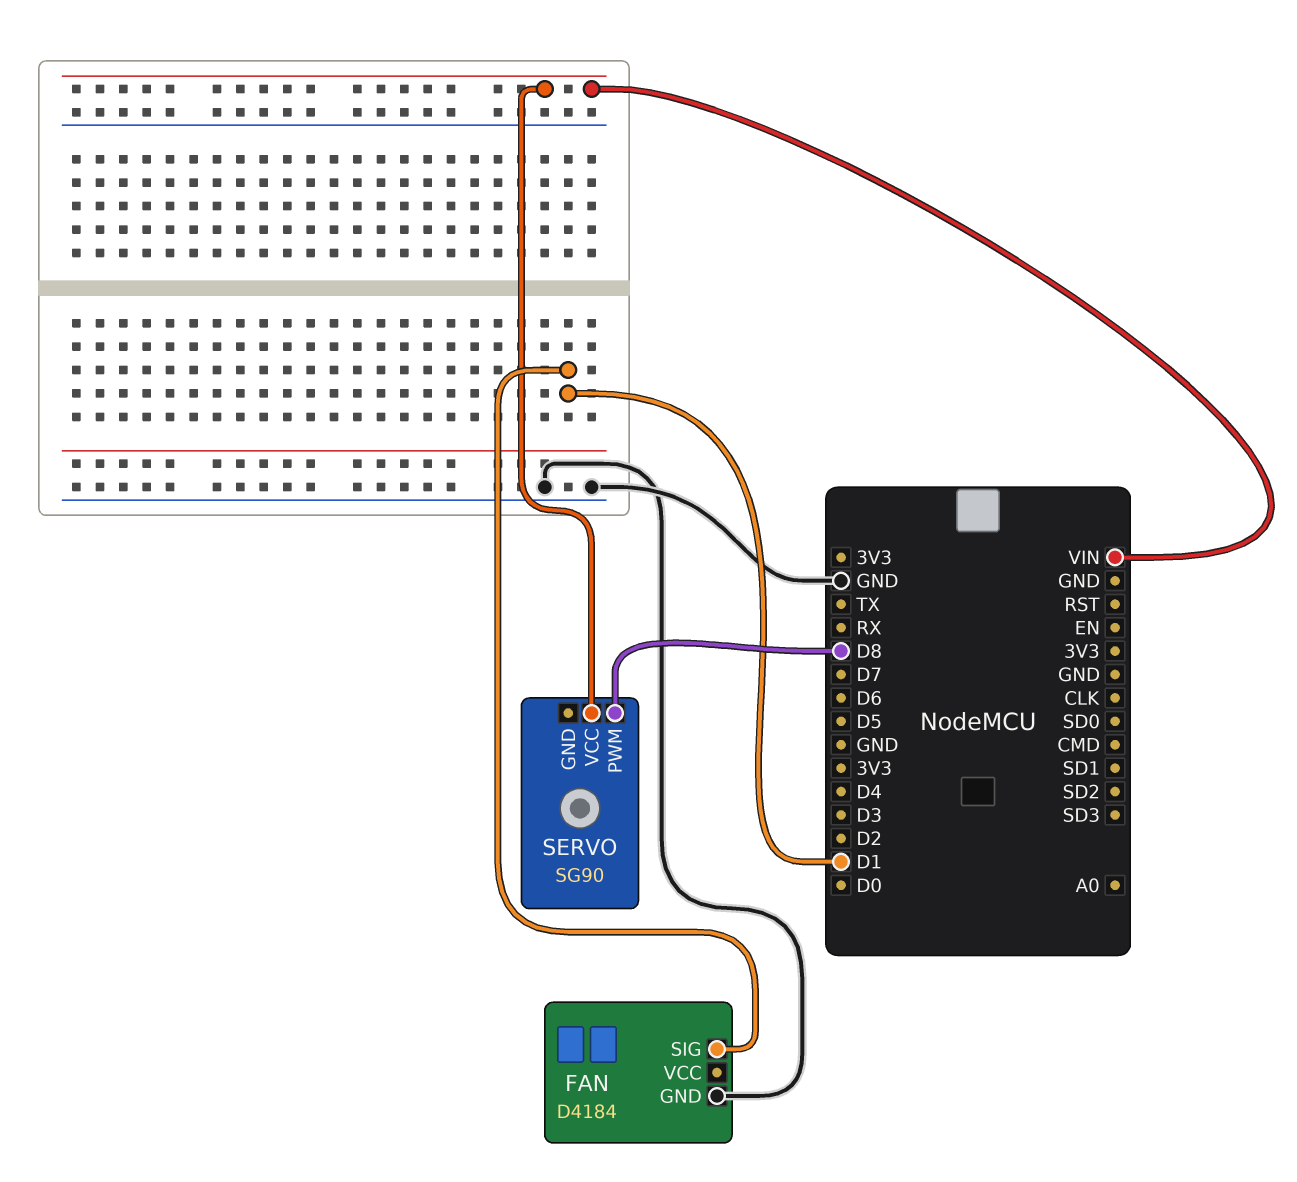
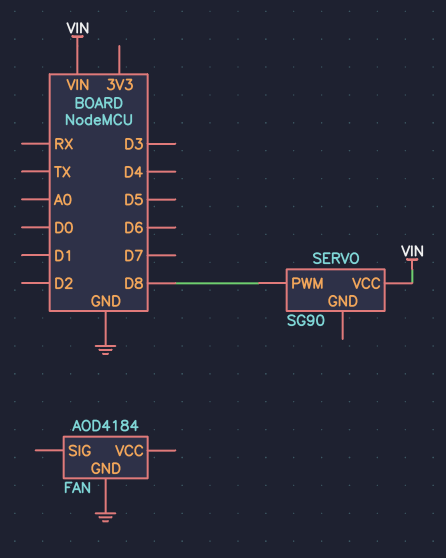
FAN: D4184 -> AOD4184
FAN pin SIG: D1 -> none

